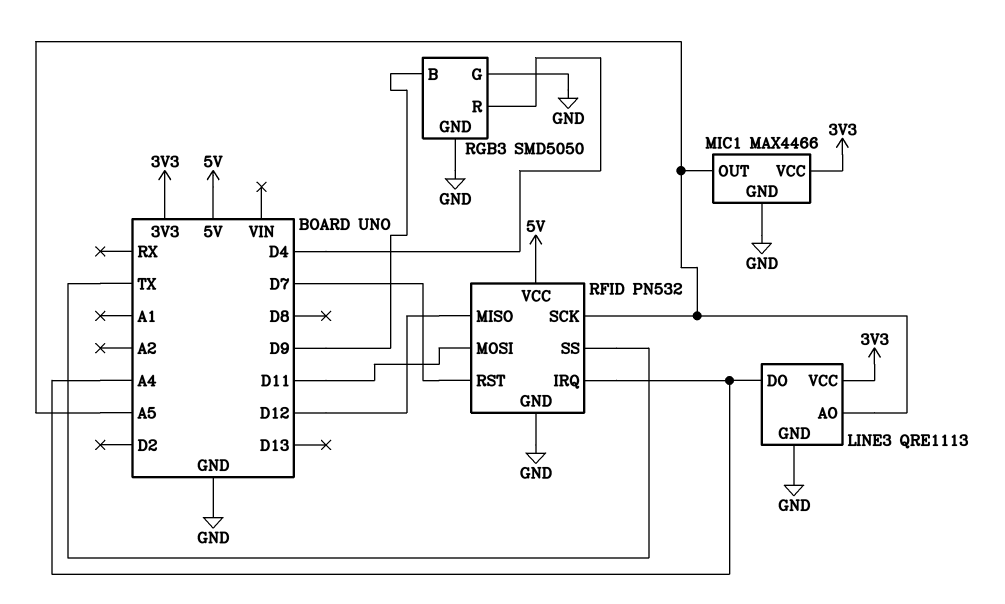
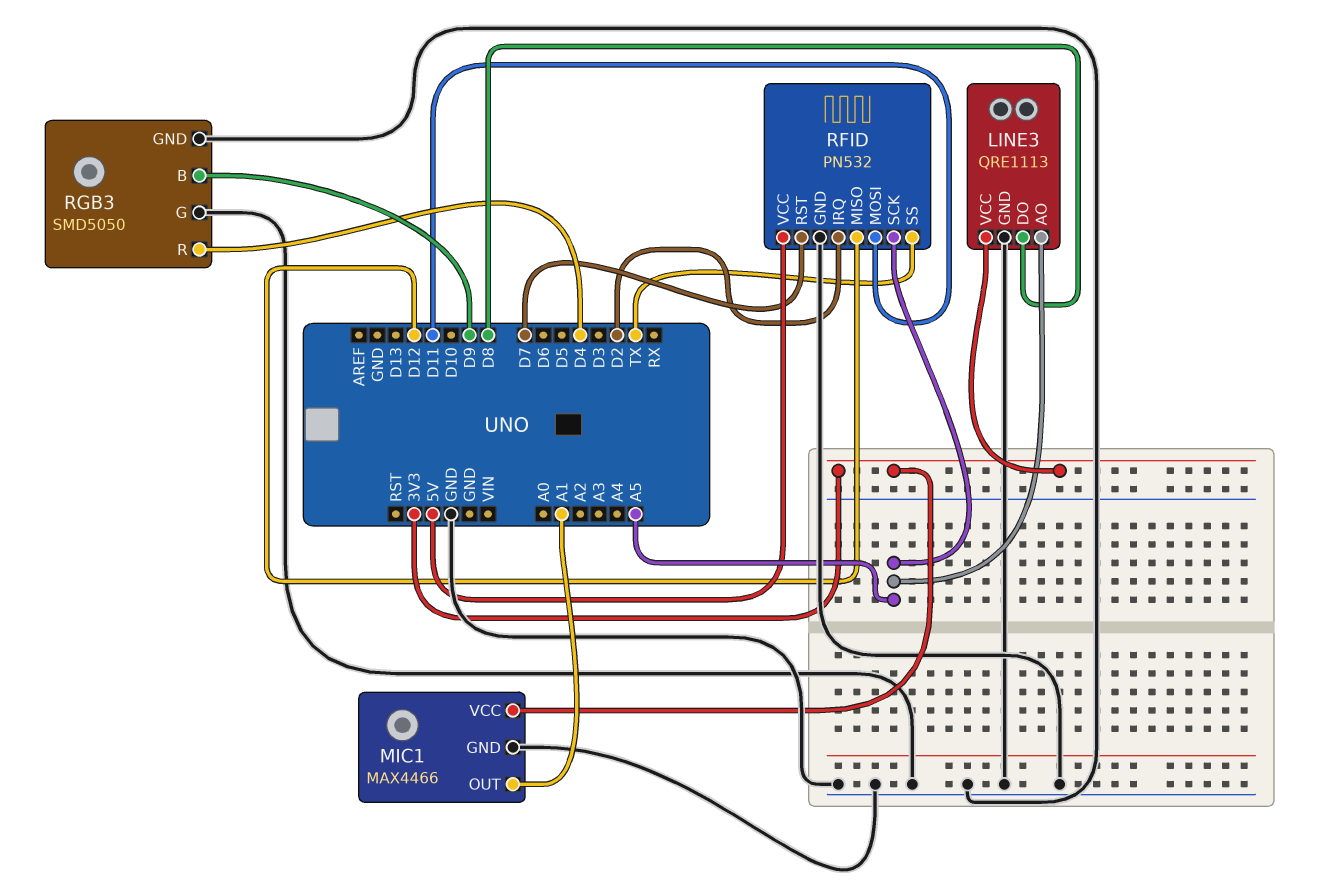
LINE3 pin DO: A4 -> D8
MIC1 pin OUT: A5 -> A1
RFID pin IRQ: A4 -> D2

